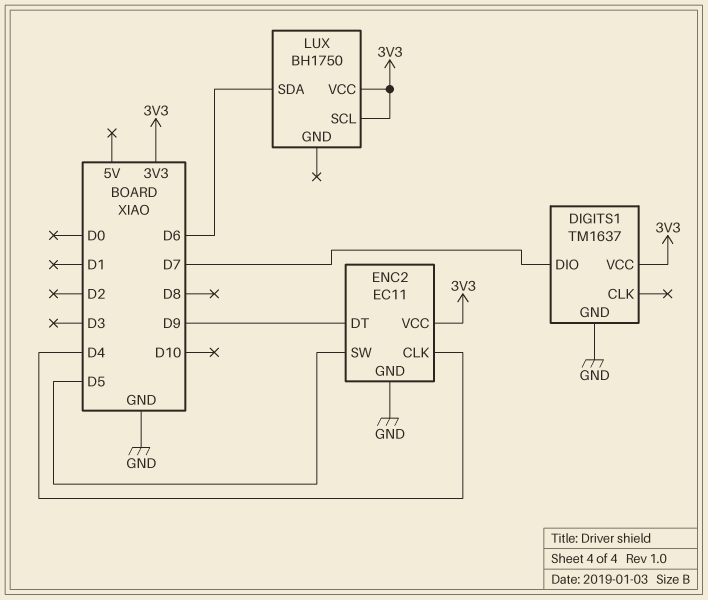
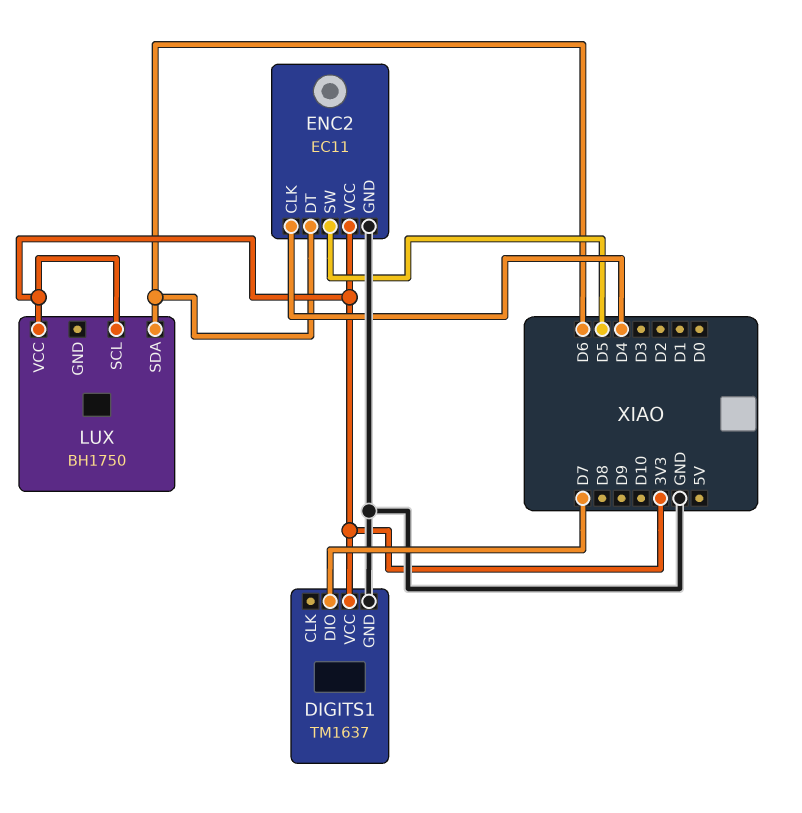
ENC2 pin DT: D9 -> D6

